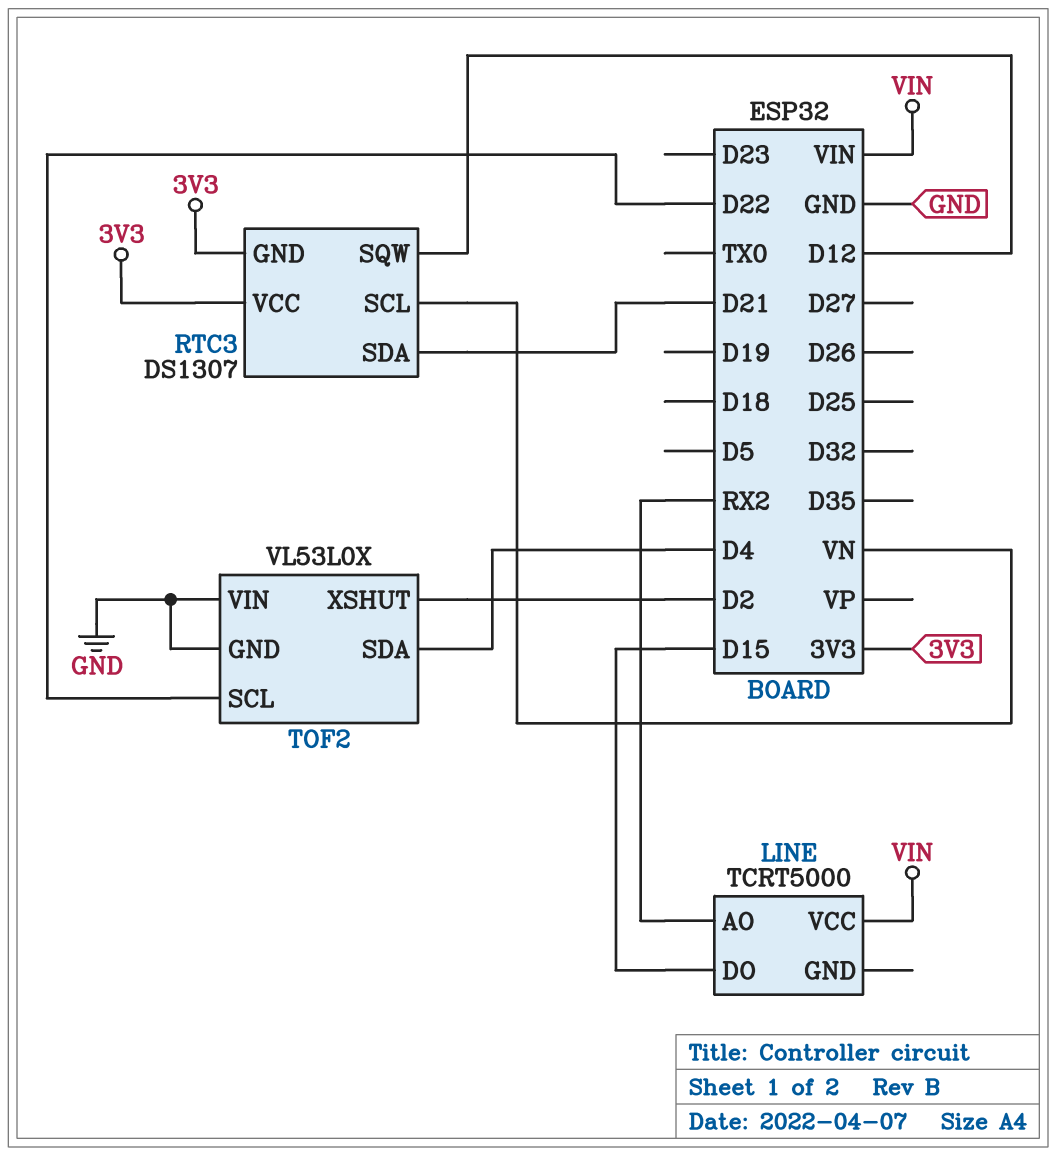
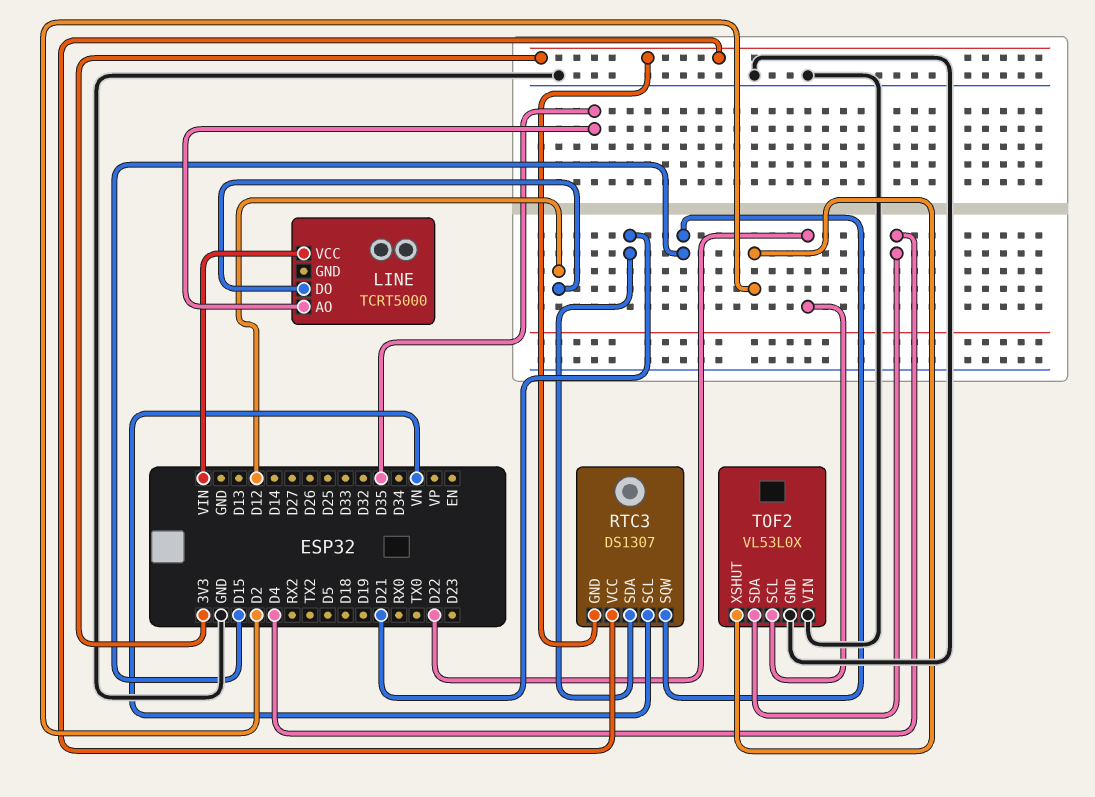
LINE pin AO: RX2 -> D35
LINE pin DO: D15 -> D12
RTC3 pin SQW: D12 -> D15

